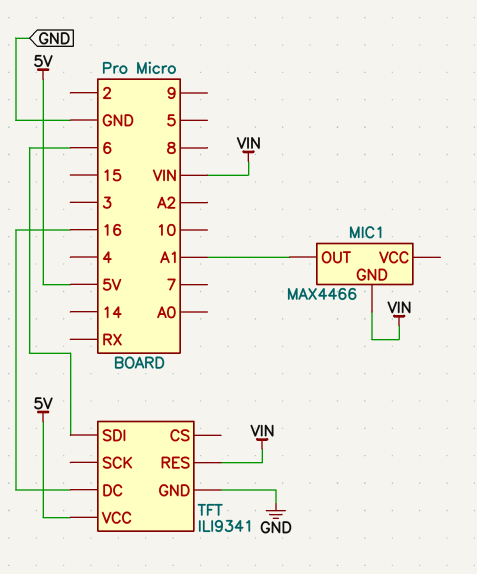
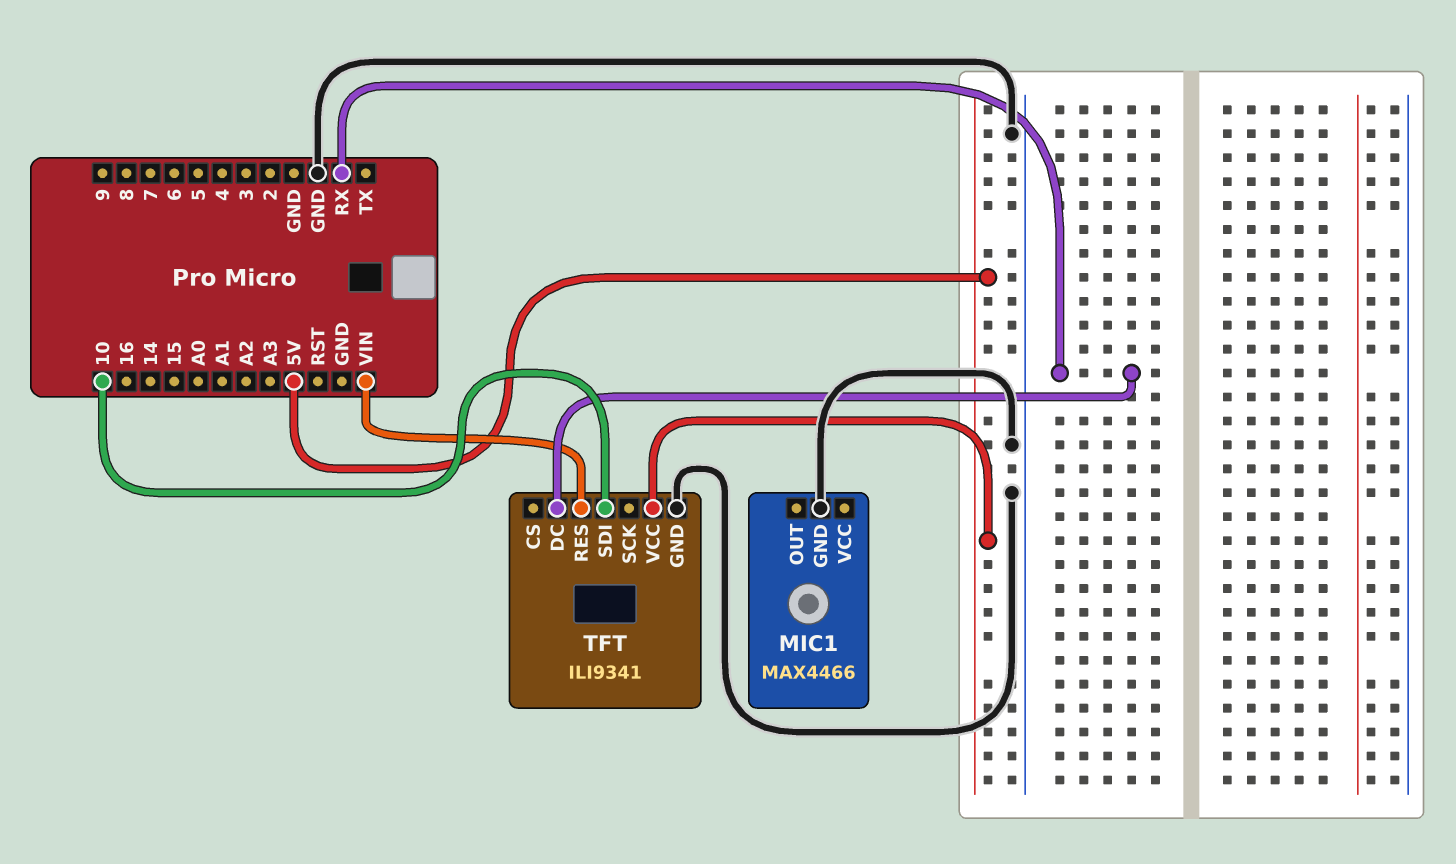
MIC1 pin GND: VIN -> GND
MIC1 pin OUT: A1 -> none
TFT pin DC: 16 -> RX
TFT pin SDI: 6 -> 10

